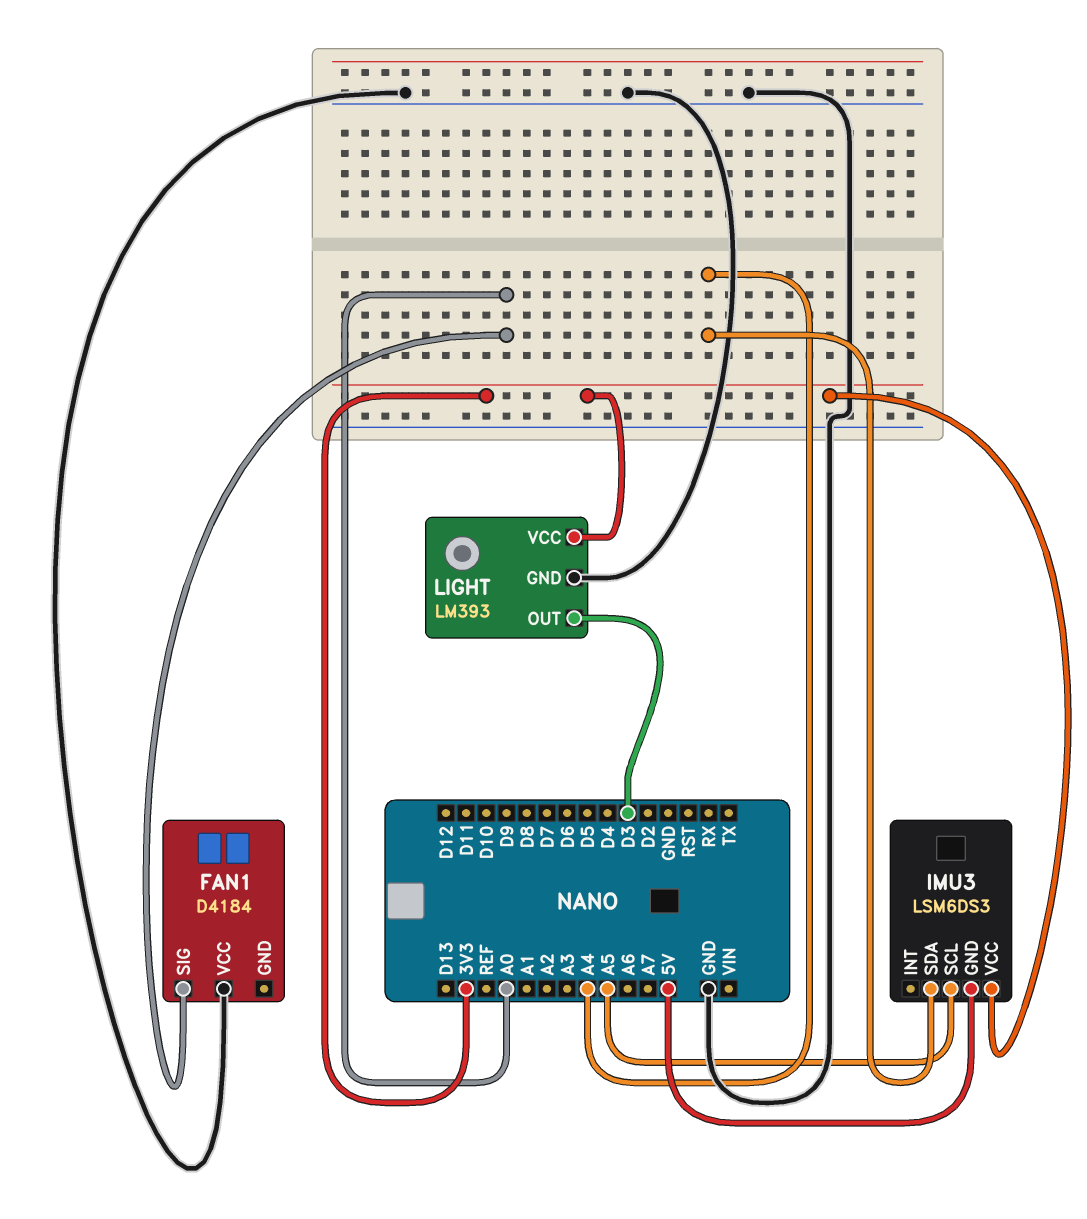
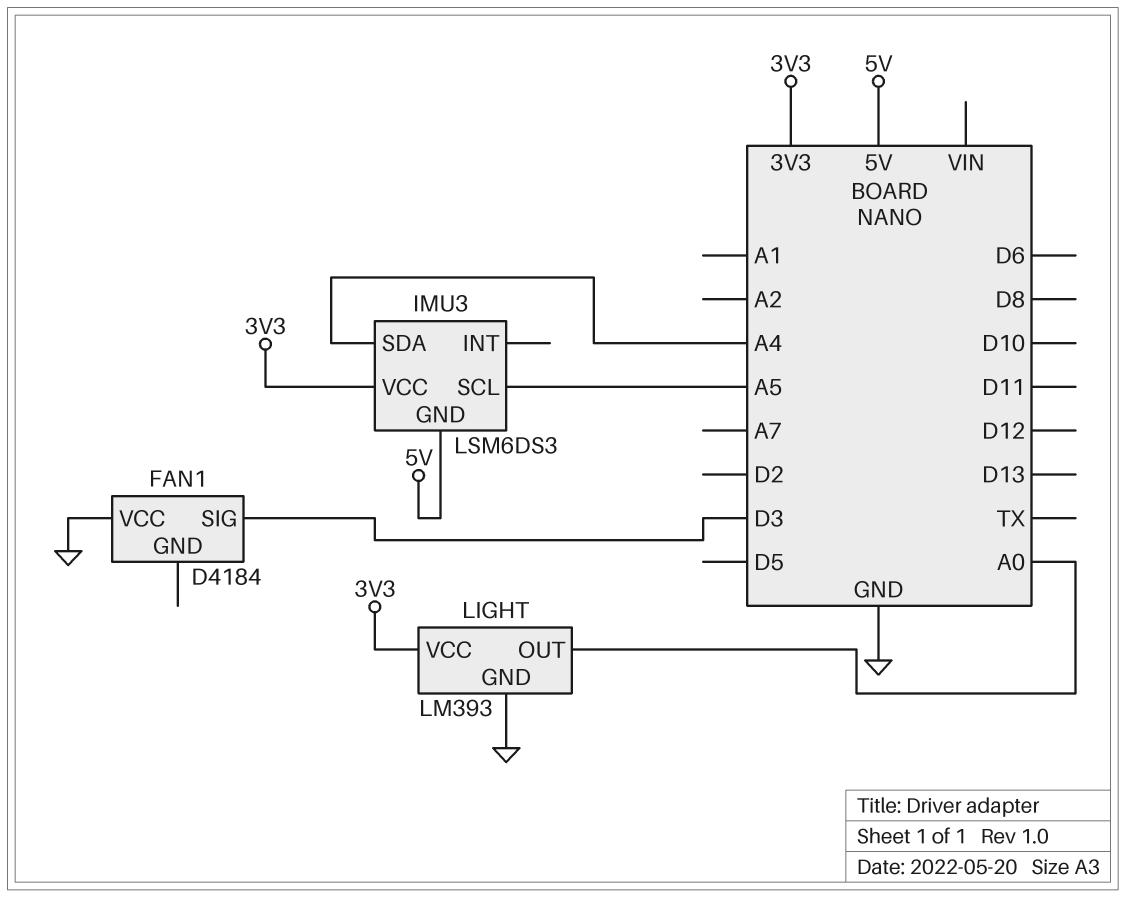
FAN1 pin SIG: A0 -> D3
LIGHT pin OUT: D3 -> A0

